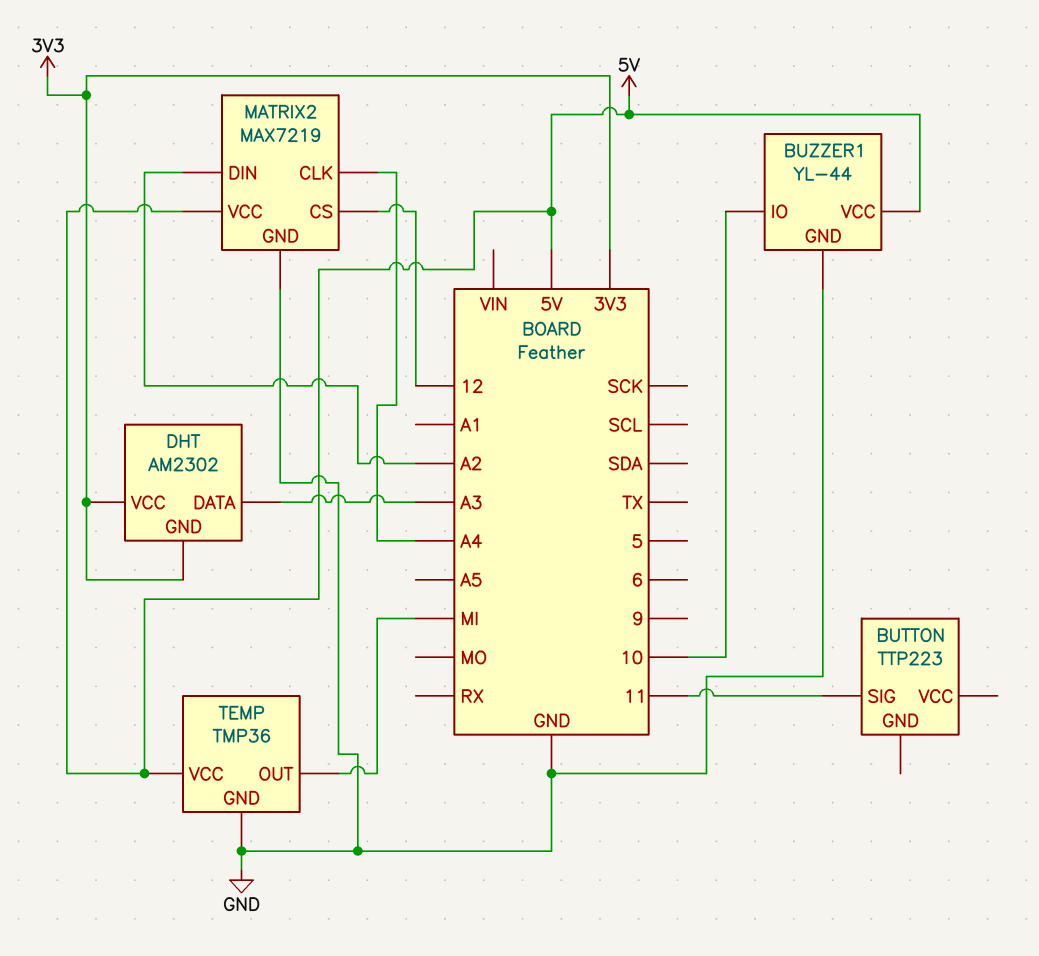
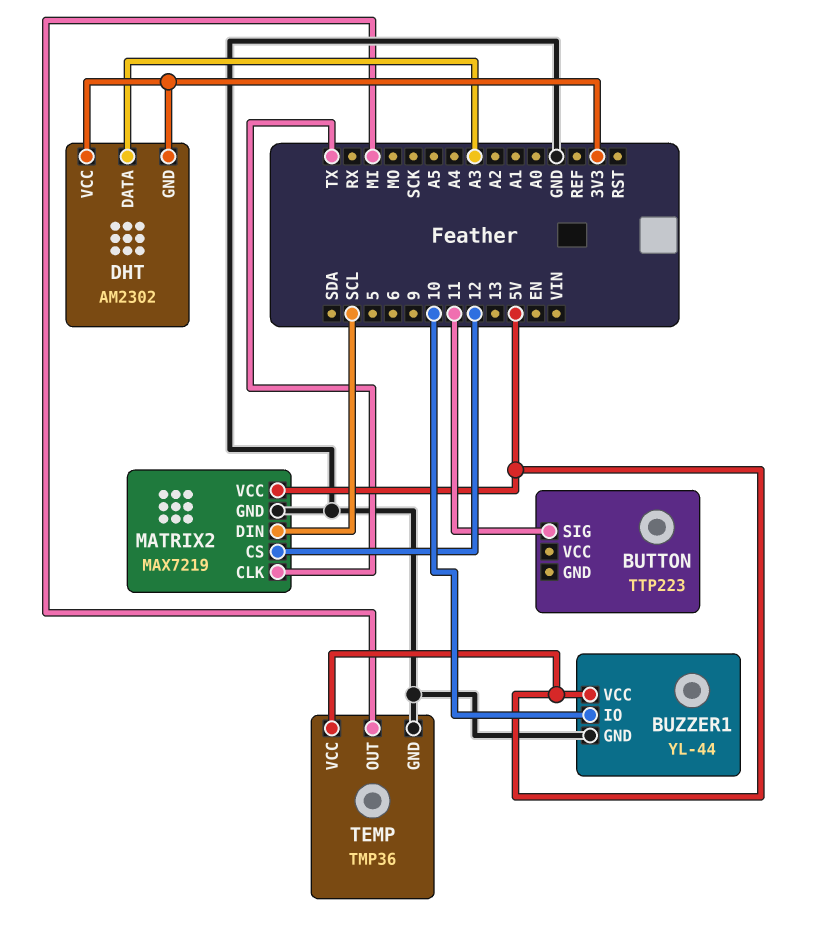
MATRIX2 pin CLK: A4 -> TX
MATRIX2 pin DIN: A2 -> SCL

